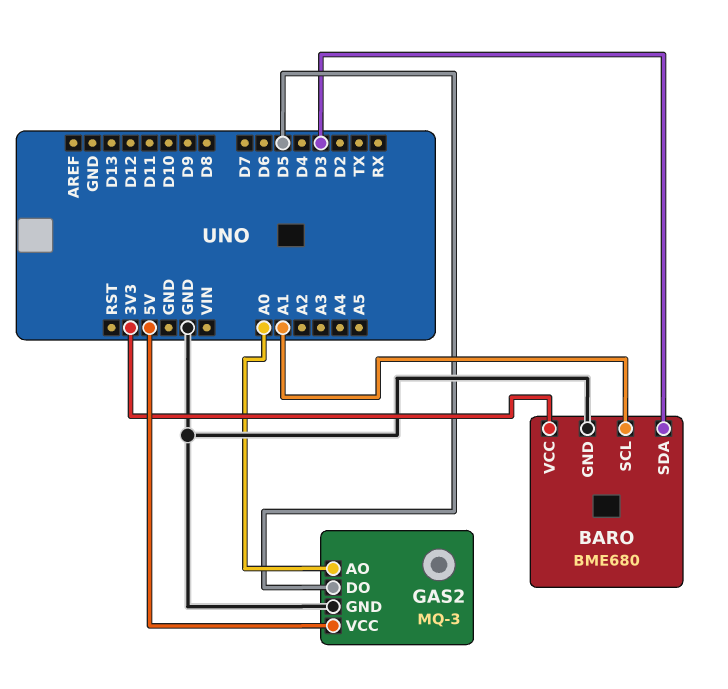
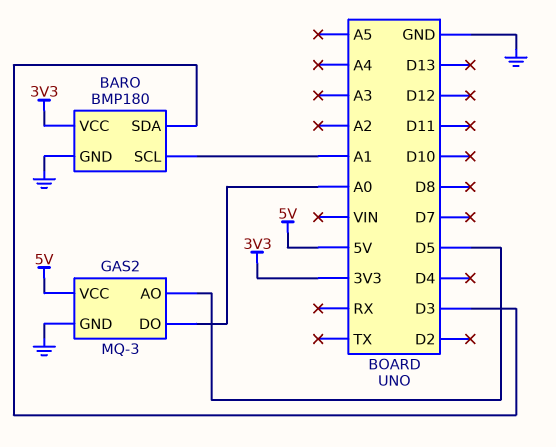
BARO: BME680 -> BMP180
GAS2 pin AO: A0 -> D5
GAS2 pin DO: D5 -> A0

